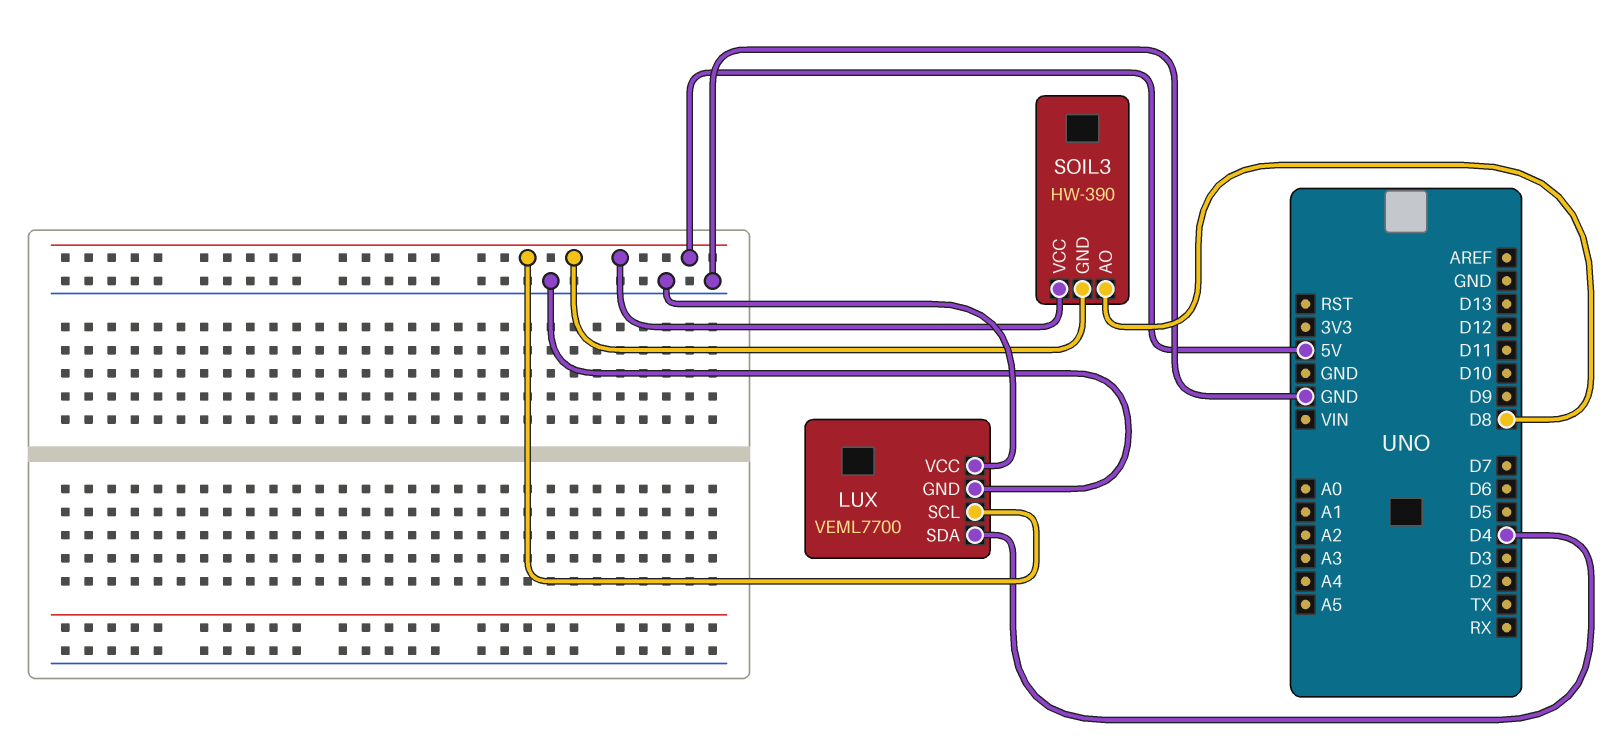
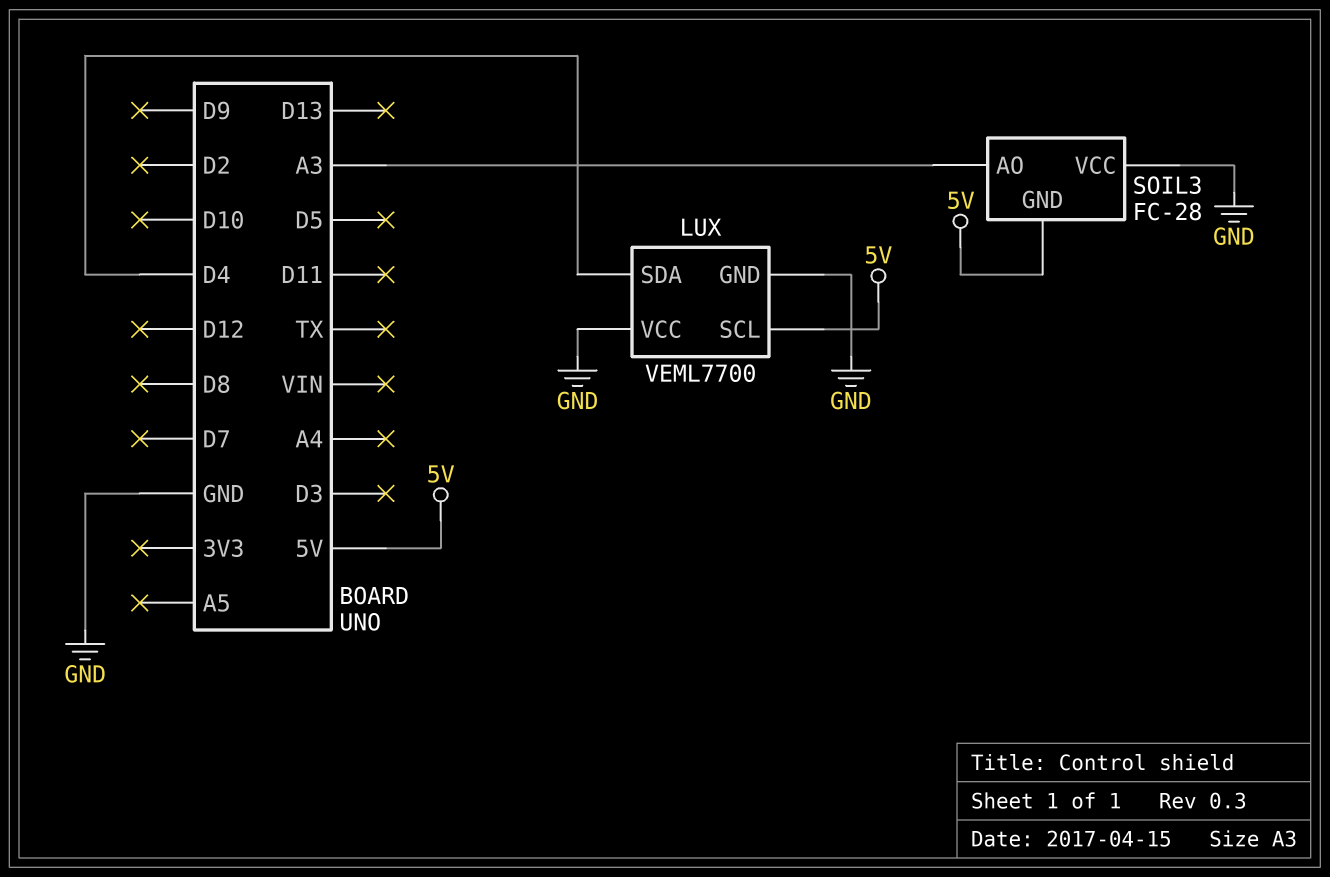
SOIL3: HW-390 -> FC-28
SOIL3 pin AO: D8 -> A3
SOIL3 pin VCC: 5V -> GND

